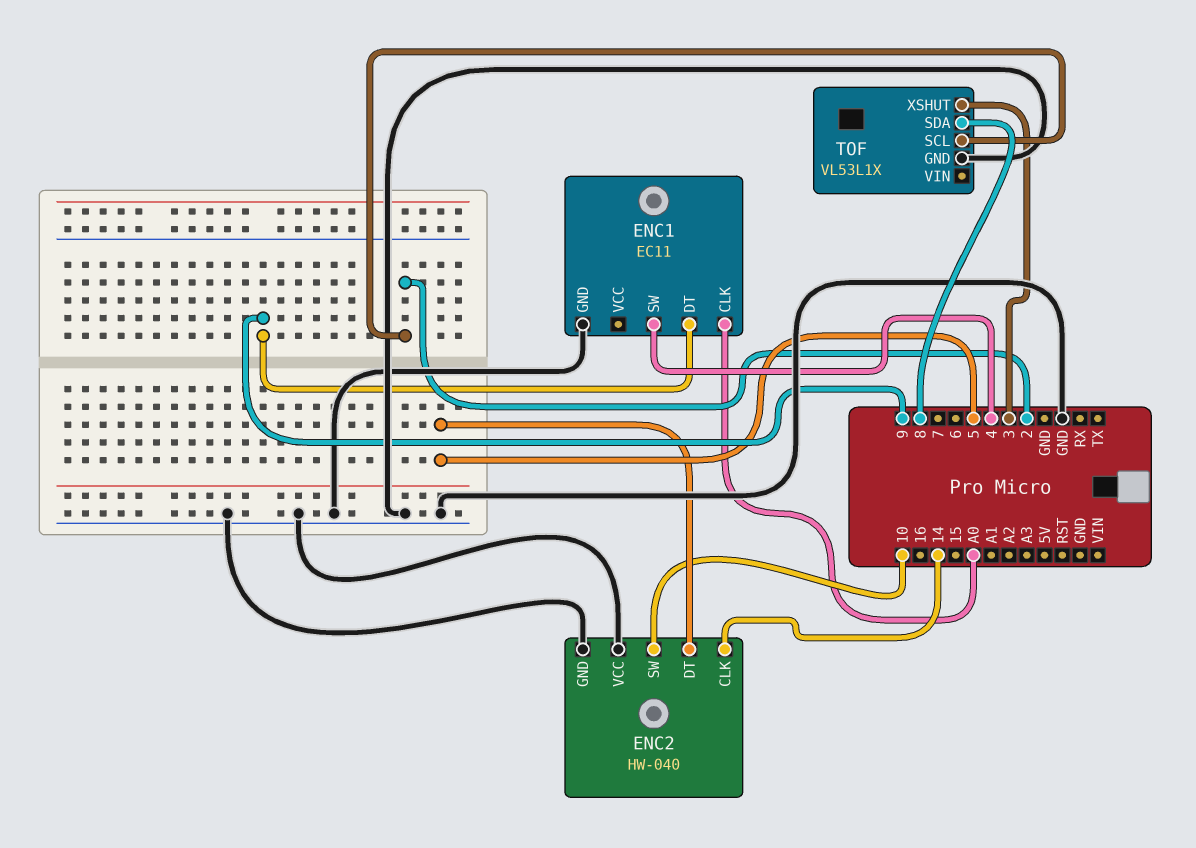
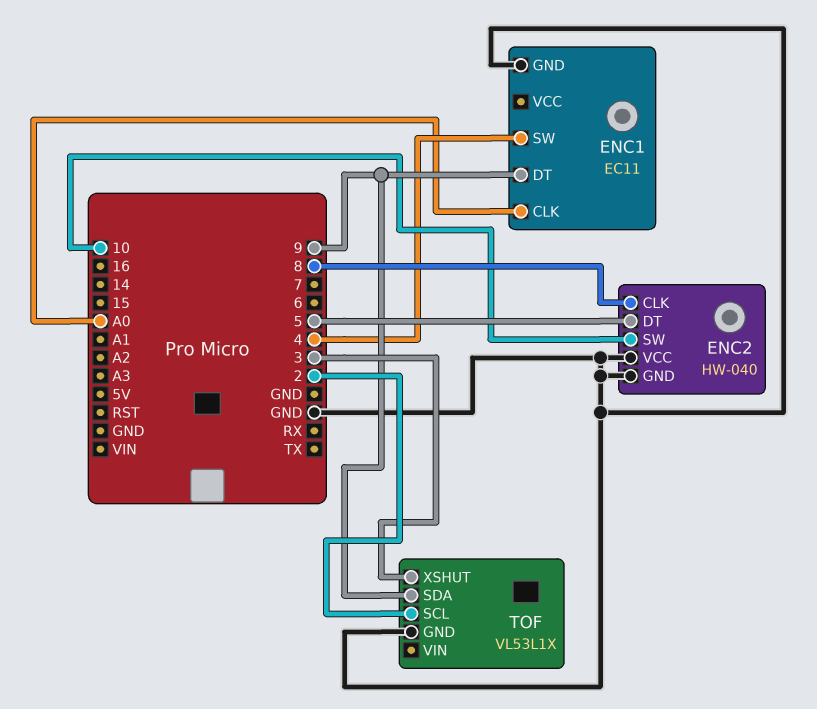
ENC2 pin CLK: 14 -> 8
TOF pin SDA: 8 -> 9

